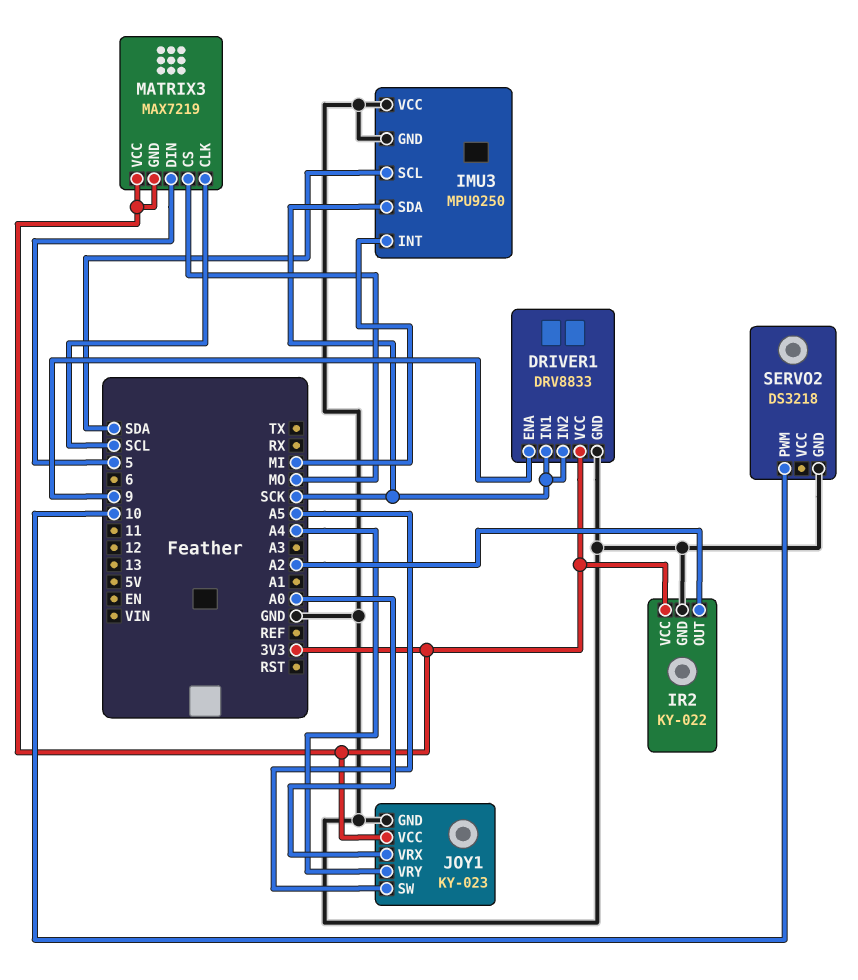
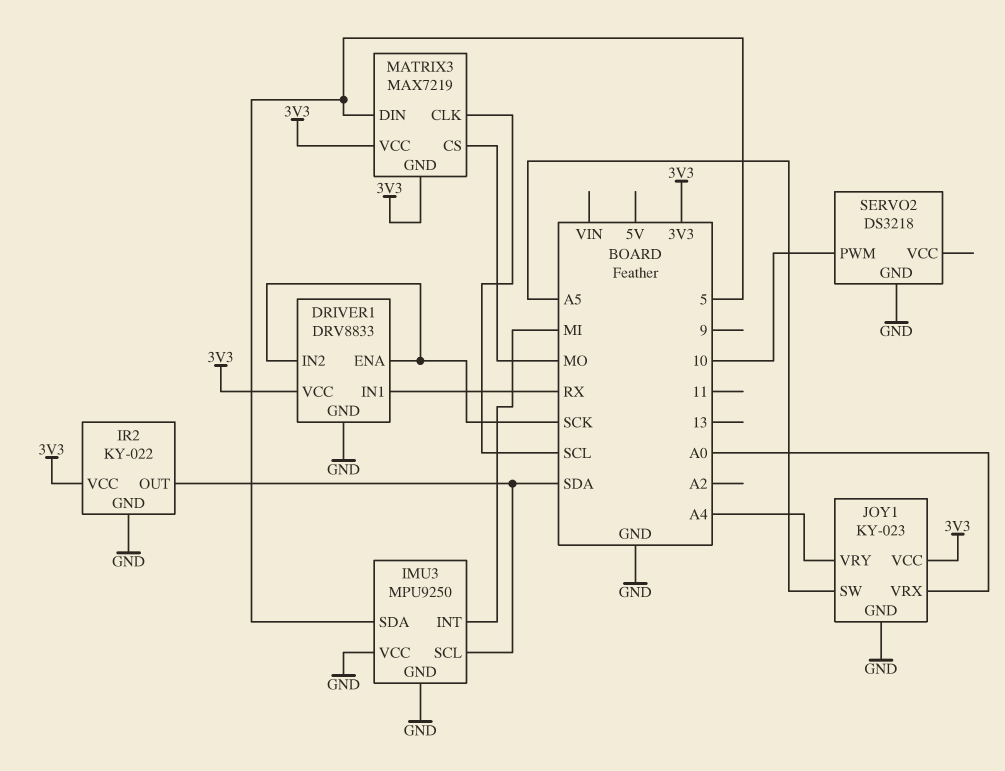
DRIVER1 pin ENA: 9 -> SCK
DRIVER1 pin IN1: SCK -> RX
IMU3 pin SDA: SCK -> 5
IR2 pin OUT: A2 -> SDA

